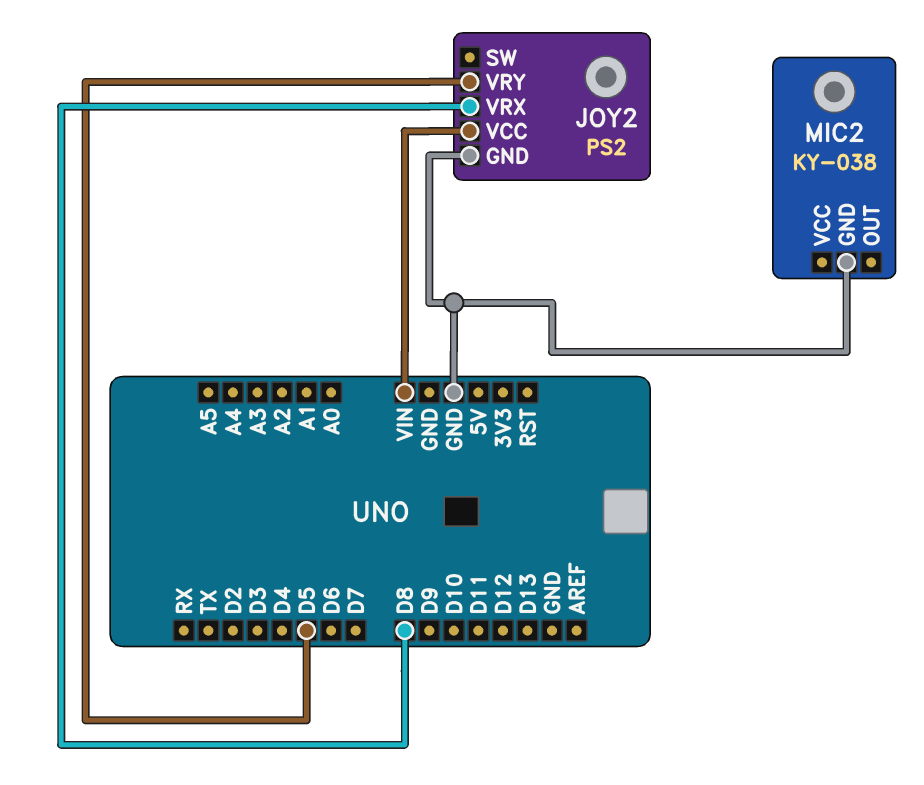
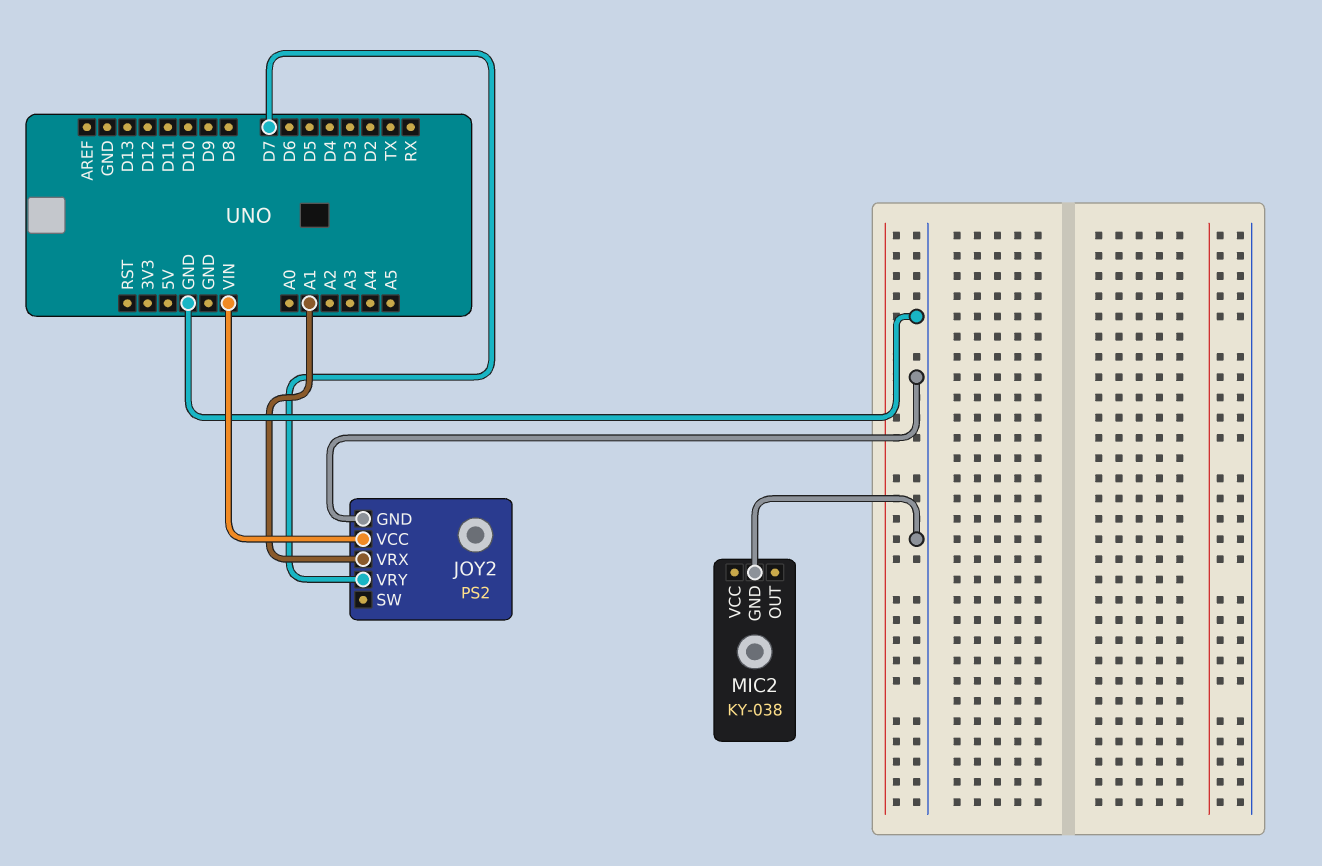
JOY2 pin VRX: D8 -> A1
JOY2 pin VRY: D5 -> D7

